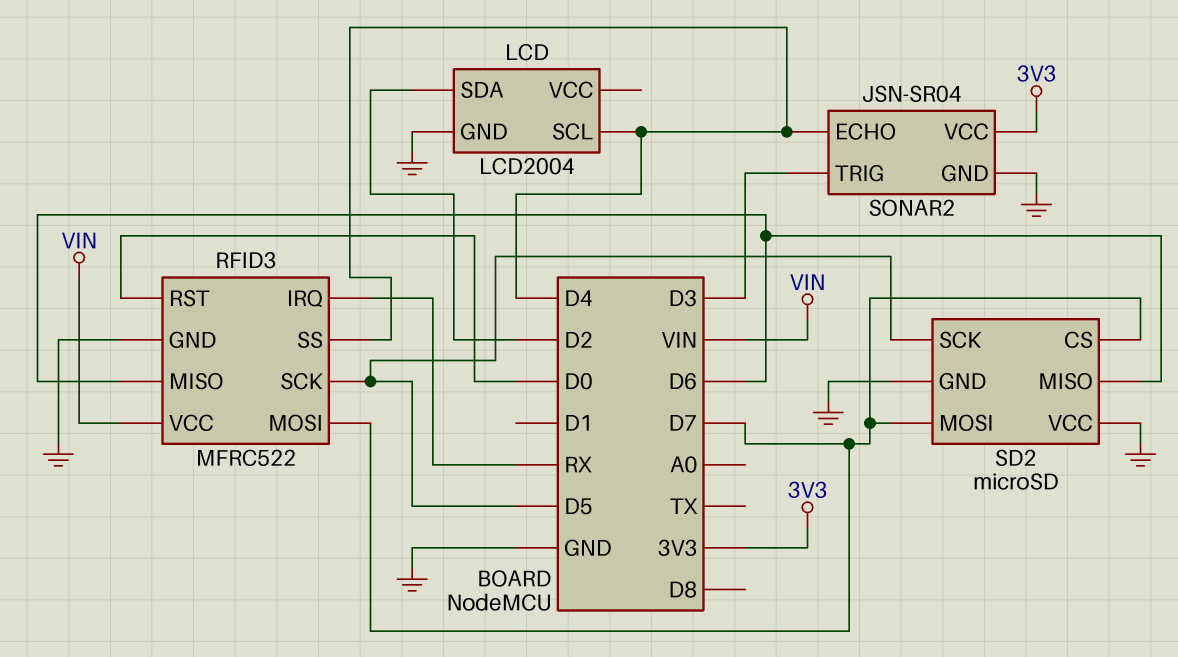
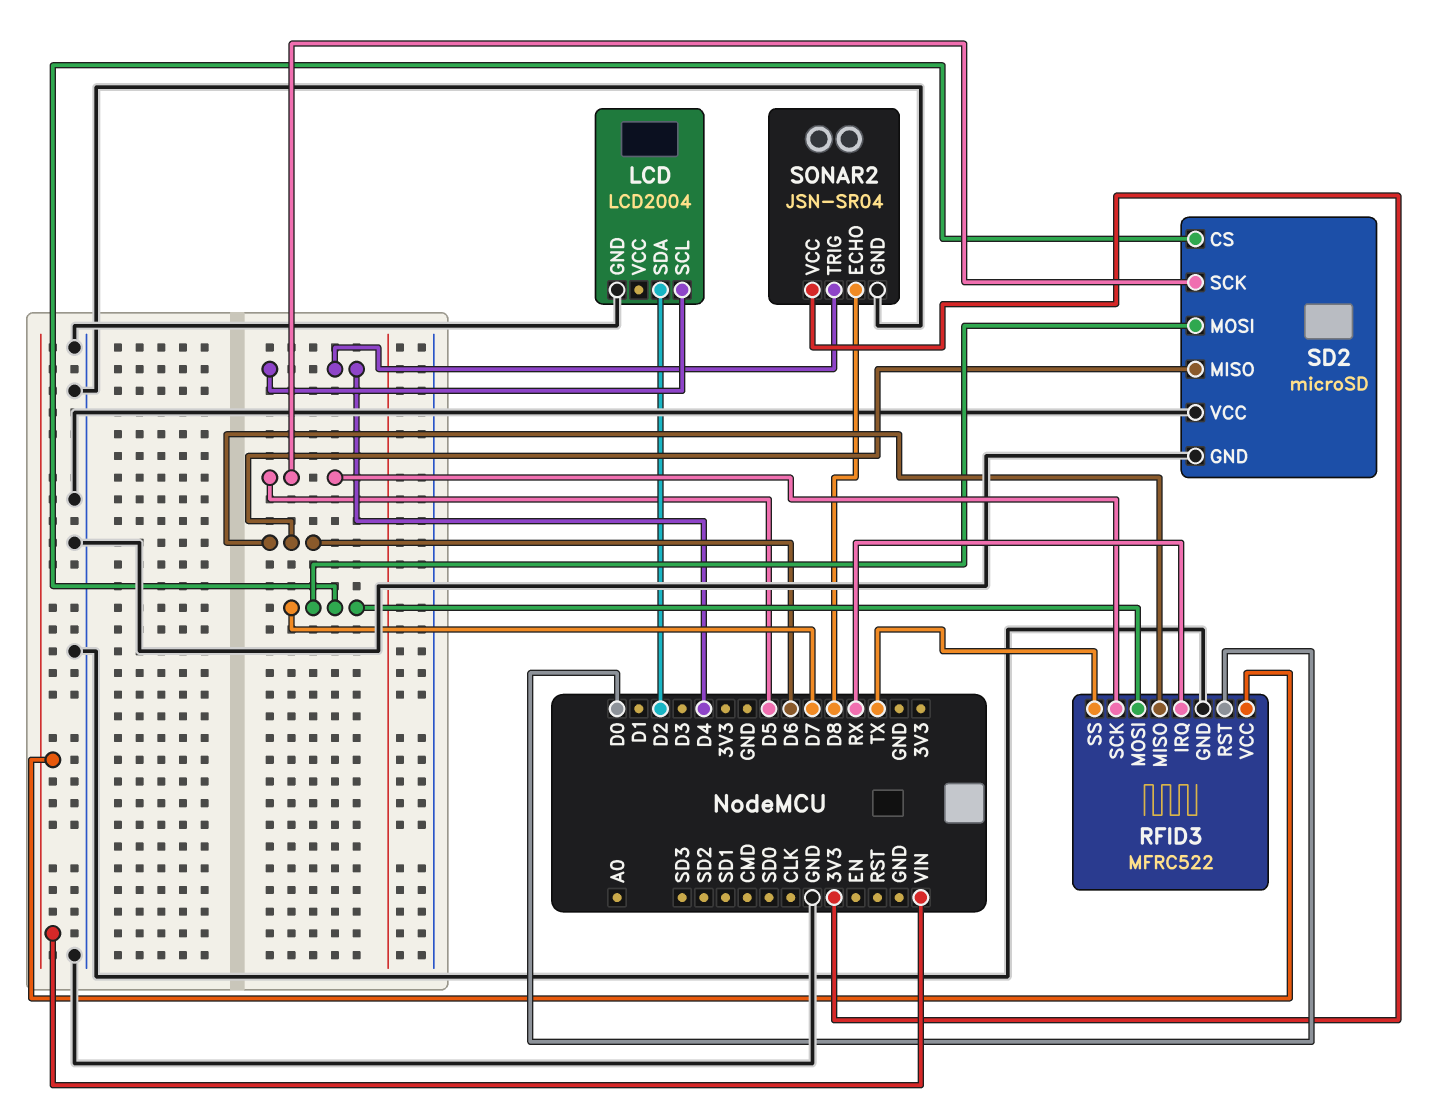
RFID3 pin SS: D4 -> TX
SONAR2 pin ECHO: D4 -> D8
SONAR2 pin TRIG: D3 -> D4

